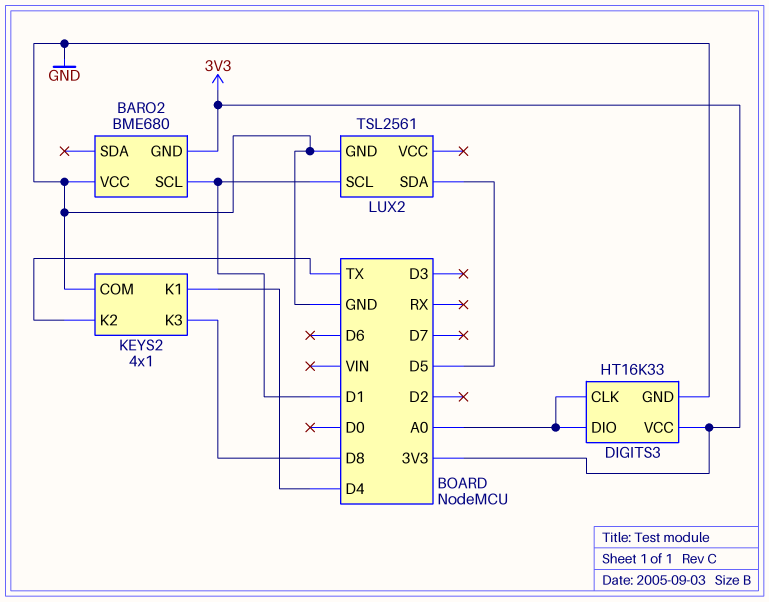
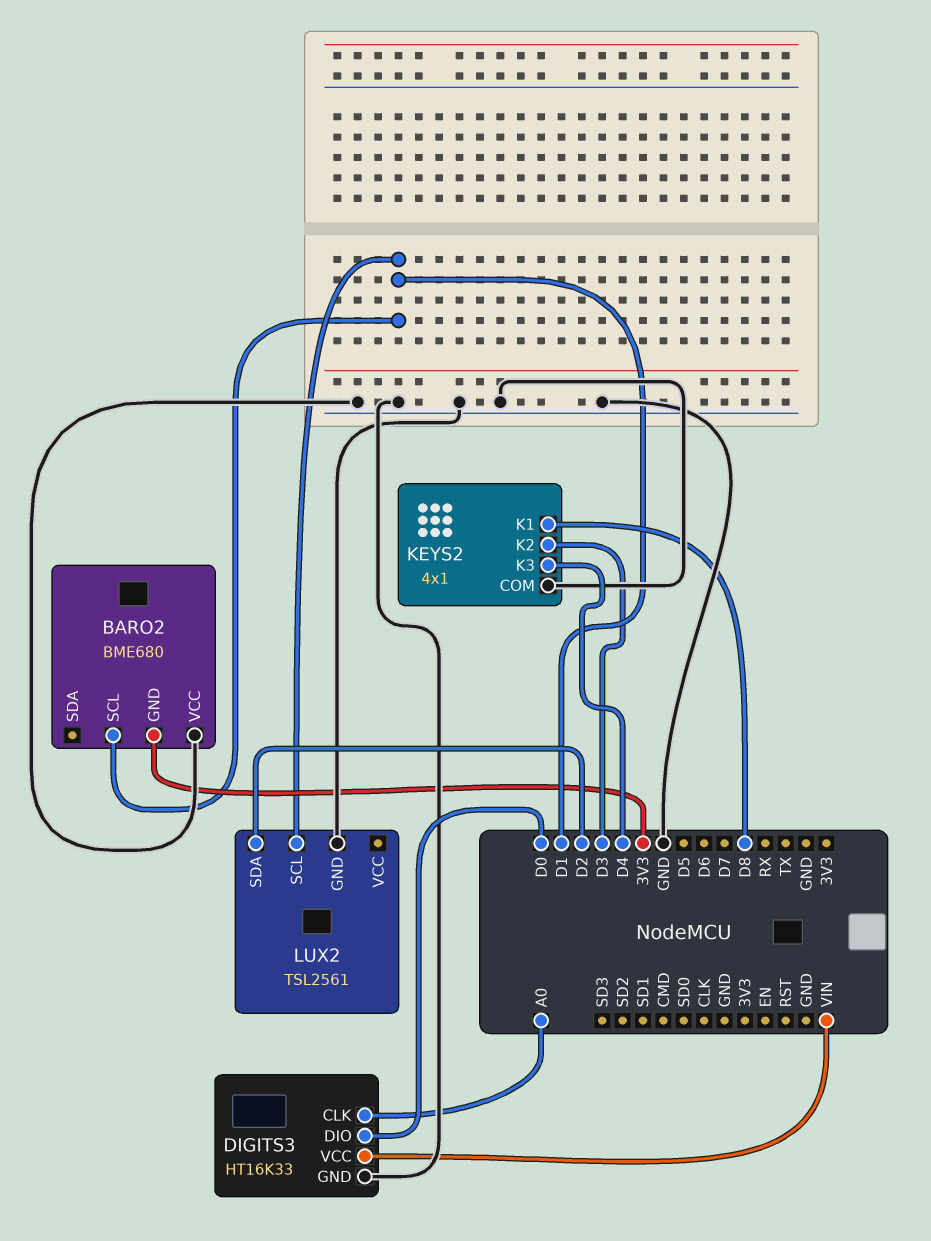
DIGITS3 pin DIO: A0 -> D0
DIGITS3 pin VCC: 3V3 -> VIN
KEYS2 pin K1: D4 -> D8
KEYS2 pin K2: TX -> D3
KEYS2 pin K3: D8 -> D4
LUX2 pin SDA: D5 -> D2

